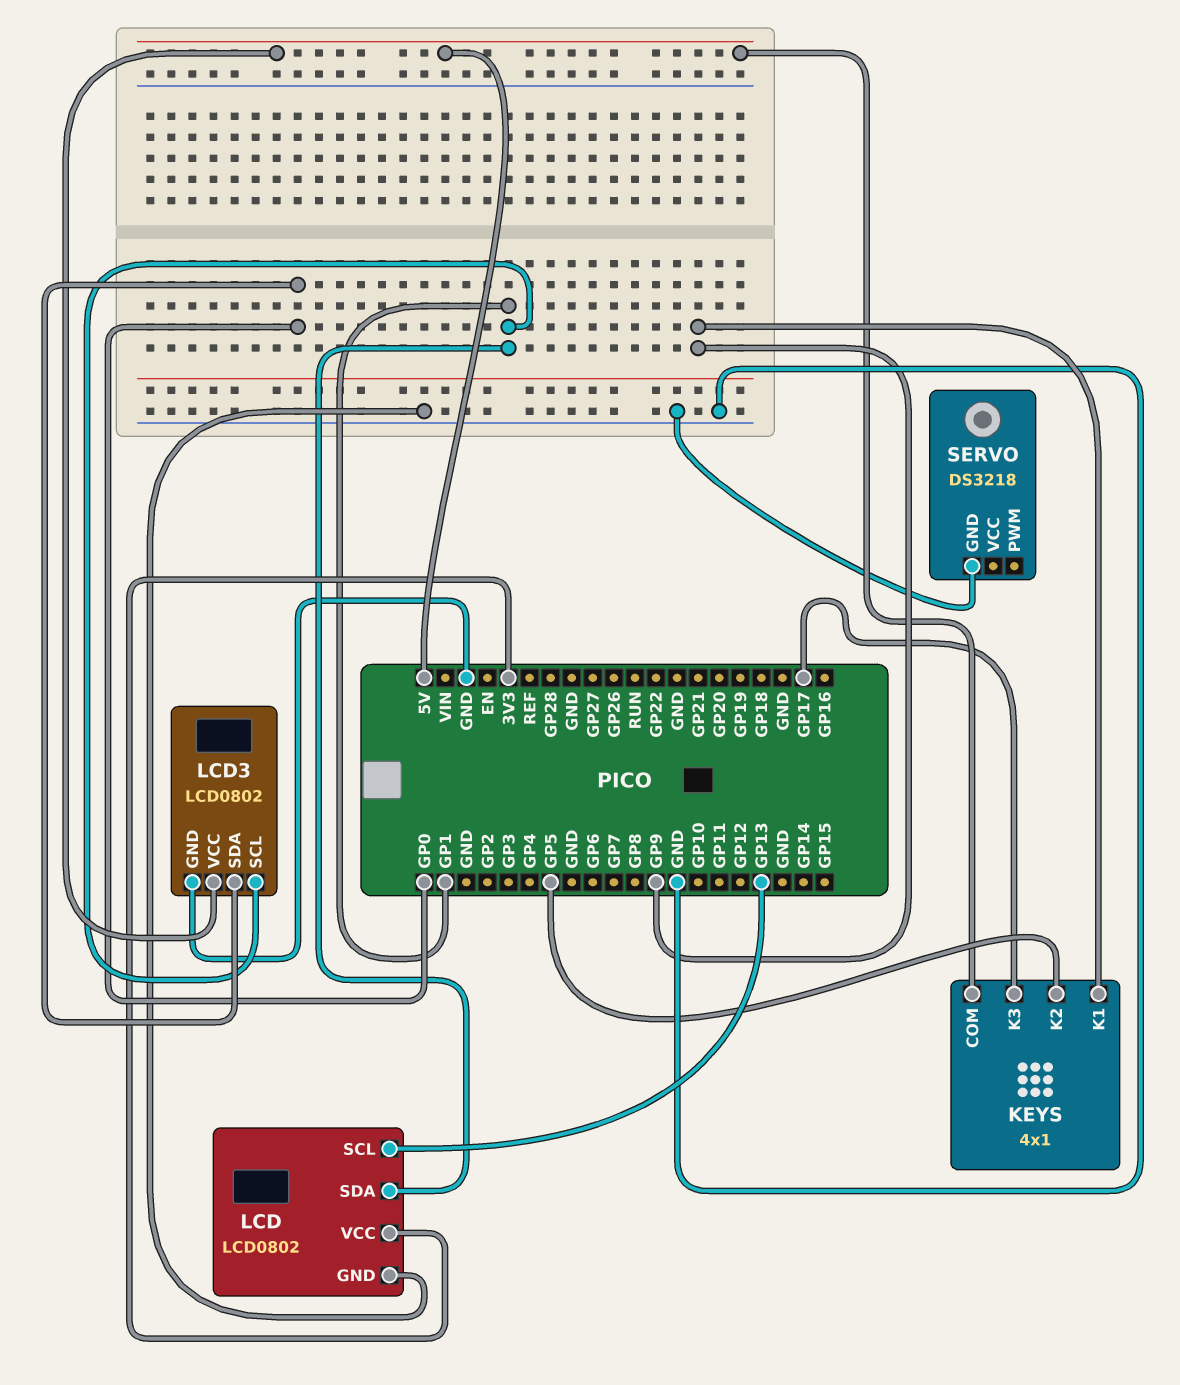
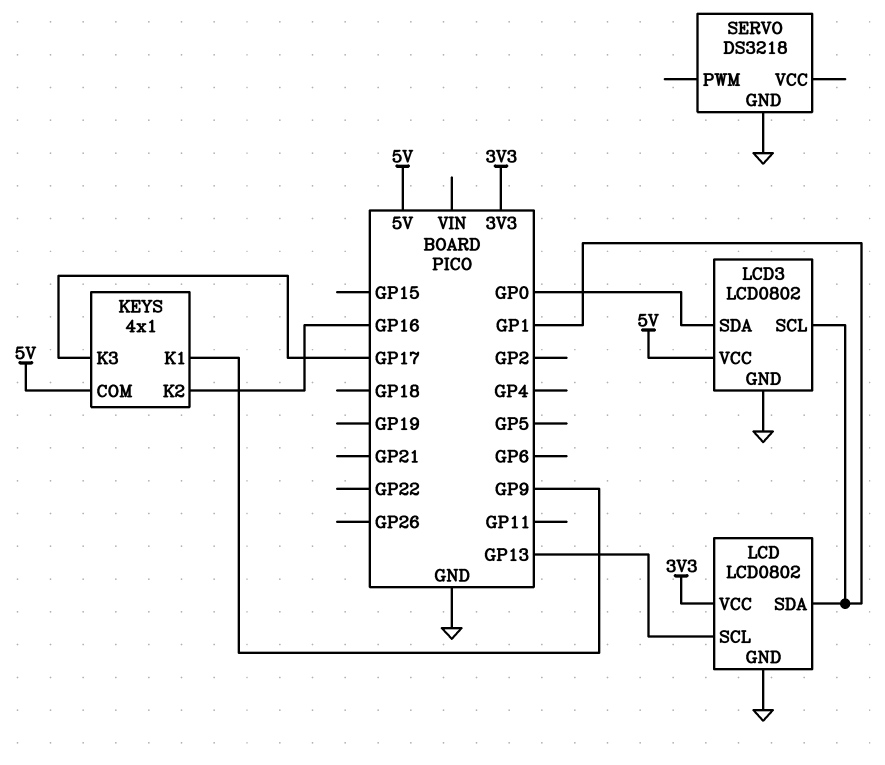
KEYS pin K2: GP5 -> GP16

